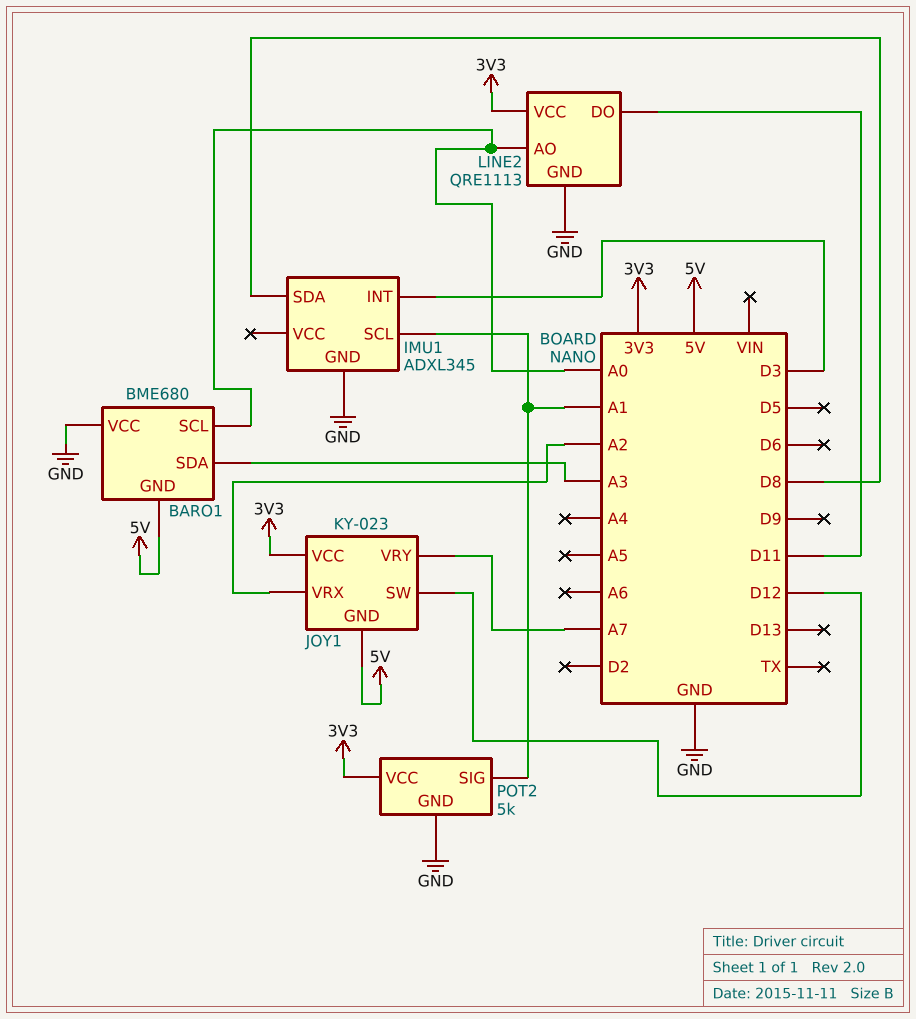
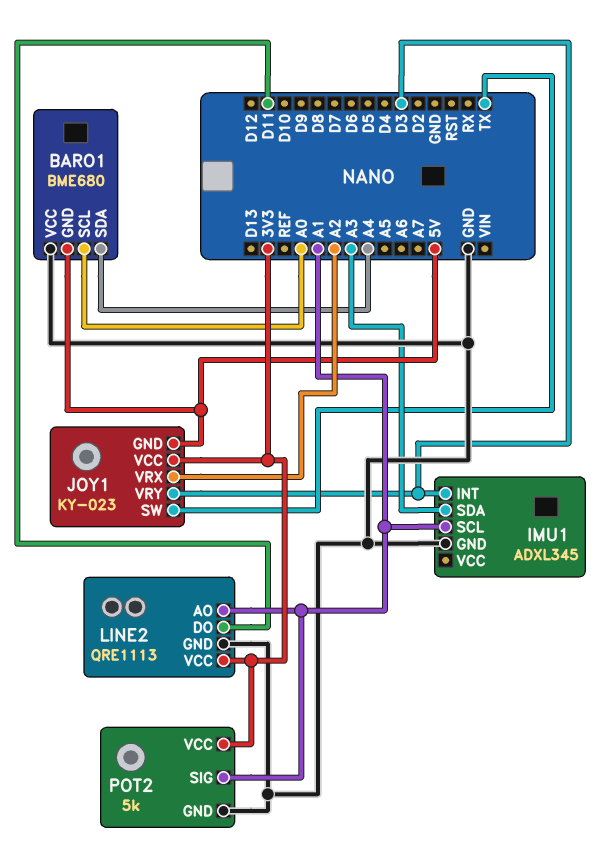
BARO1 pin SDA: A3 -> A4
IMU1 pin SDA: D8 -> A3
JOY1 pin SW: D12 -> TX
JOY1 pin VRY: A7 -> D3
LINE2 pin AO: A0 -> A1

